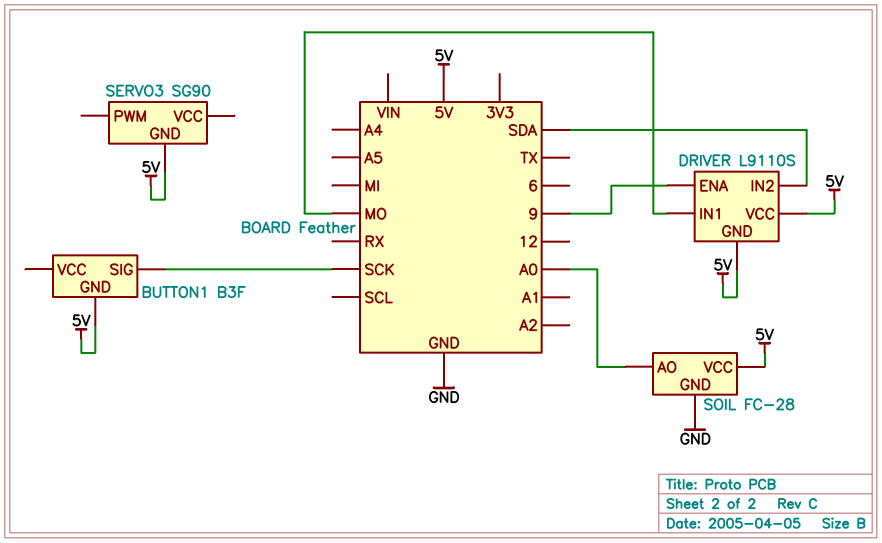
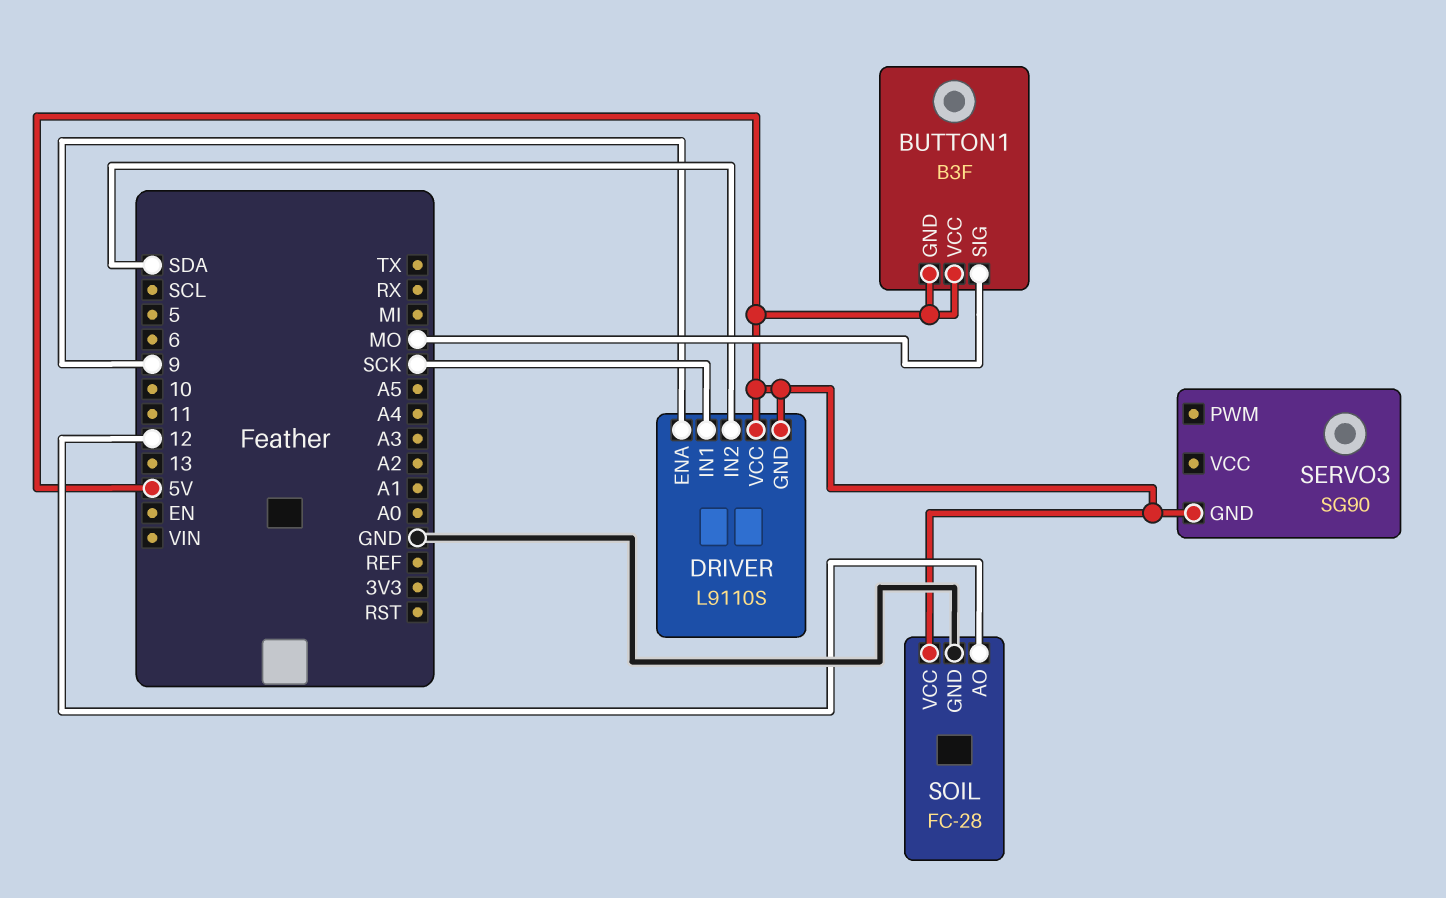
BUTTON1 pin SIG: SCK -> MO
BUTTON1 pin VCC: none -> 5V
DRIVER pin IN1: MO -> SCK
SOIL pin AO: A0 -> 12

